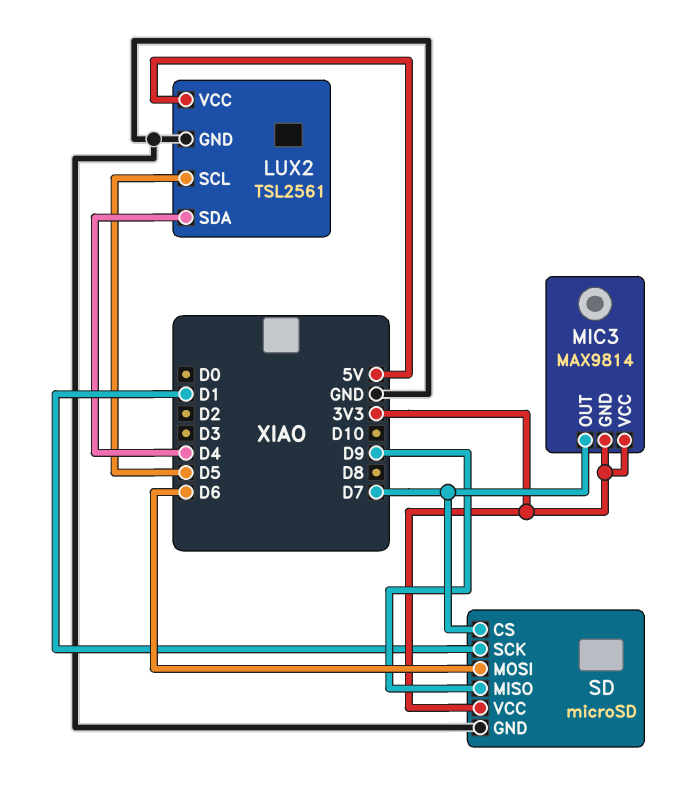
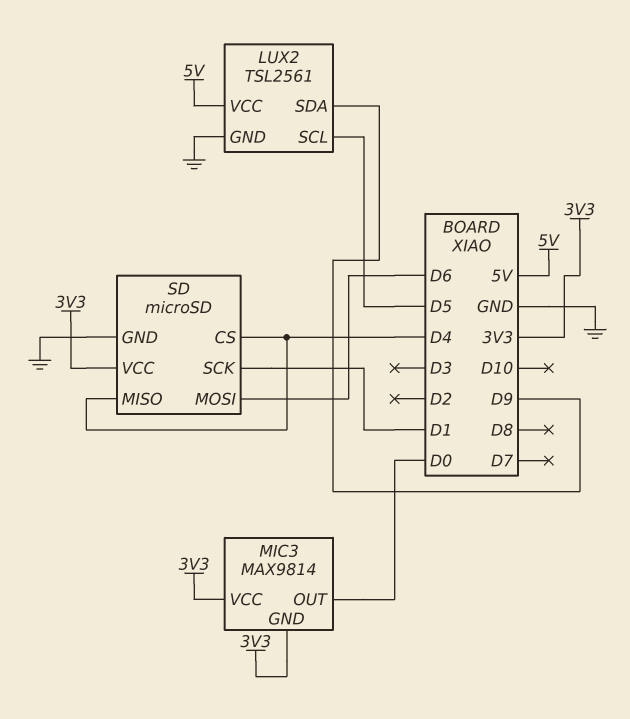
LUX2 pin SDA: D4 -> D9
MIC3 pin OUT: D7 -> D0
SD pin CS: D7 -> D4
SD pin MISO: D9 -> D4

